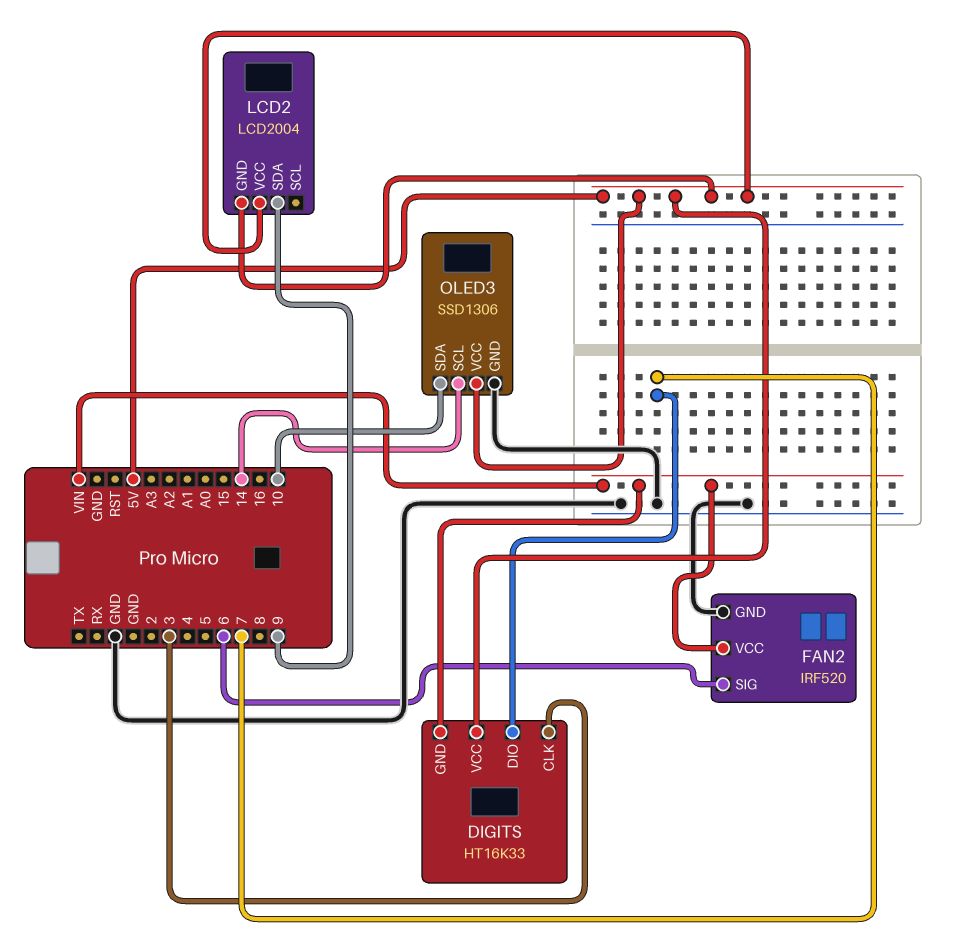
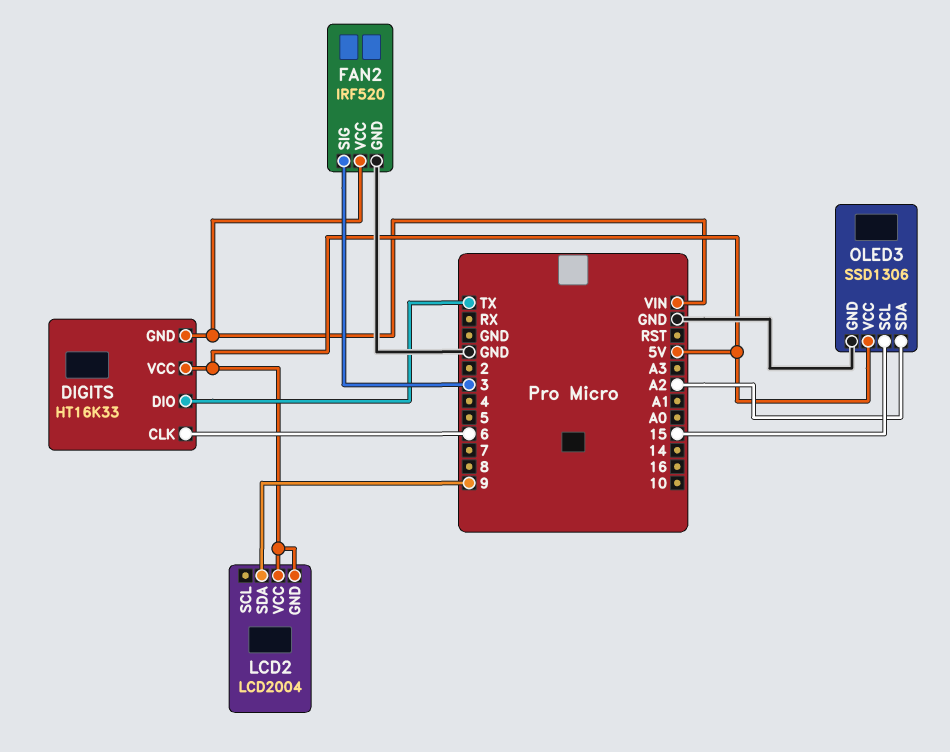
DIGITS pin CLK: 3 -> 6
DIGITS pin DIO: 7 -> TX
FAN2 pin SIG: 6 -> 3
OLED3 pin SCL: 14 -> 15
OLED3 pin SDA: 10 -> A2

